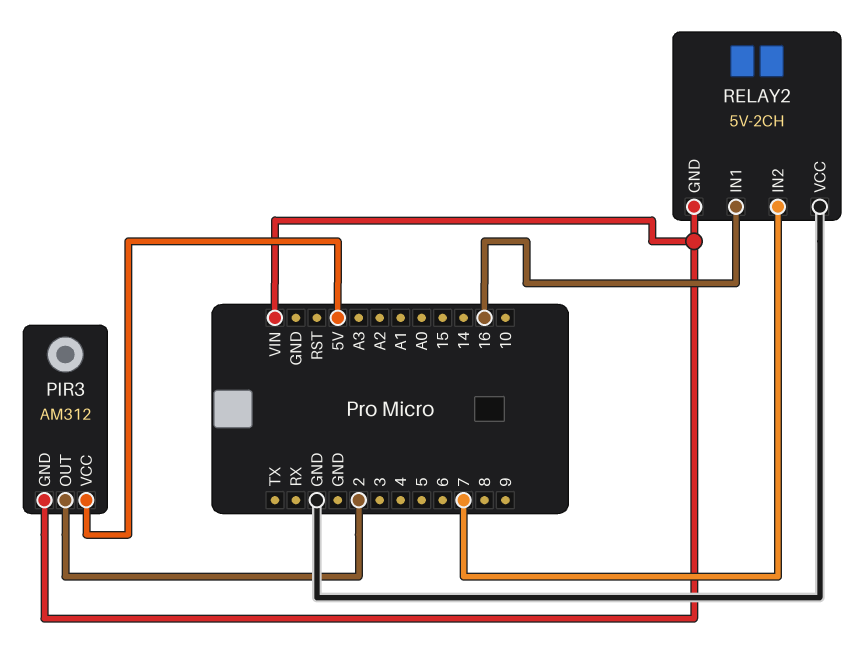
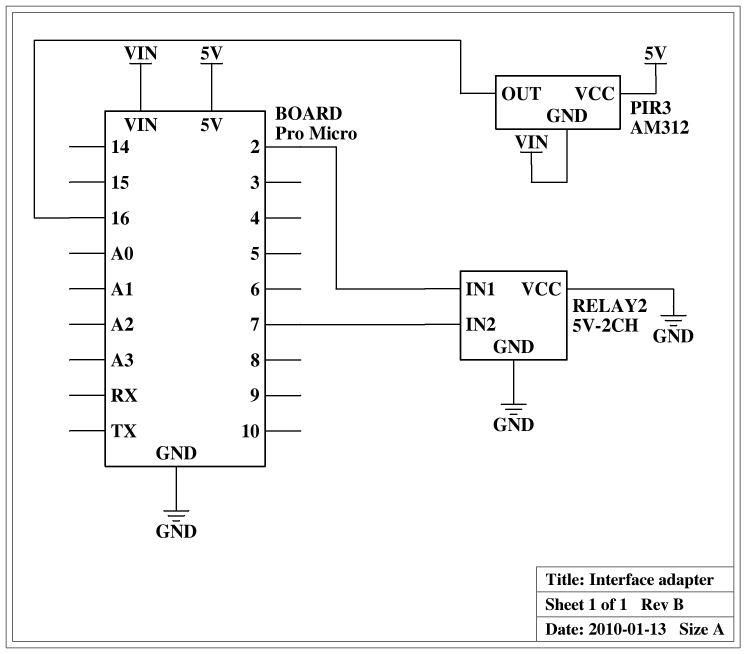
PIR3 pin OUT: 2 -> 16
RELAY2 pin GND: VIN -> GND
RELAY2 pin IN1: 16 -> 2

